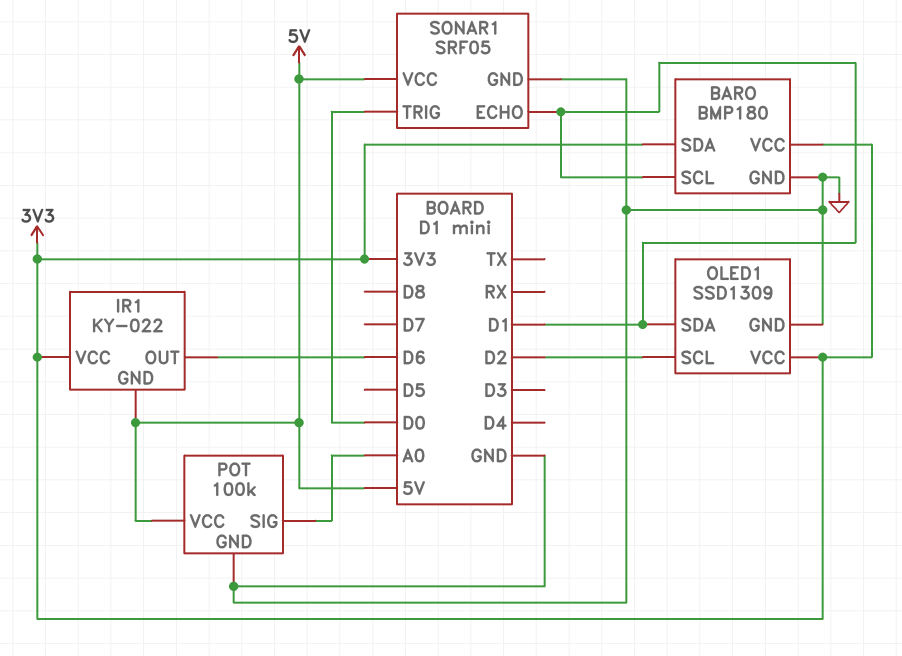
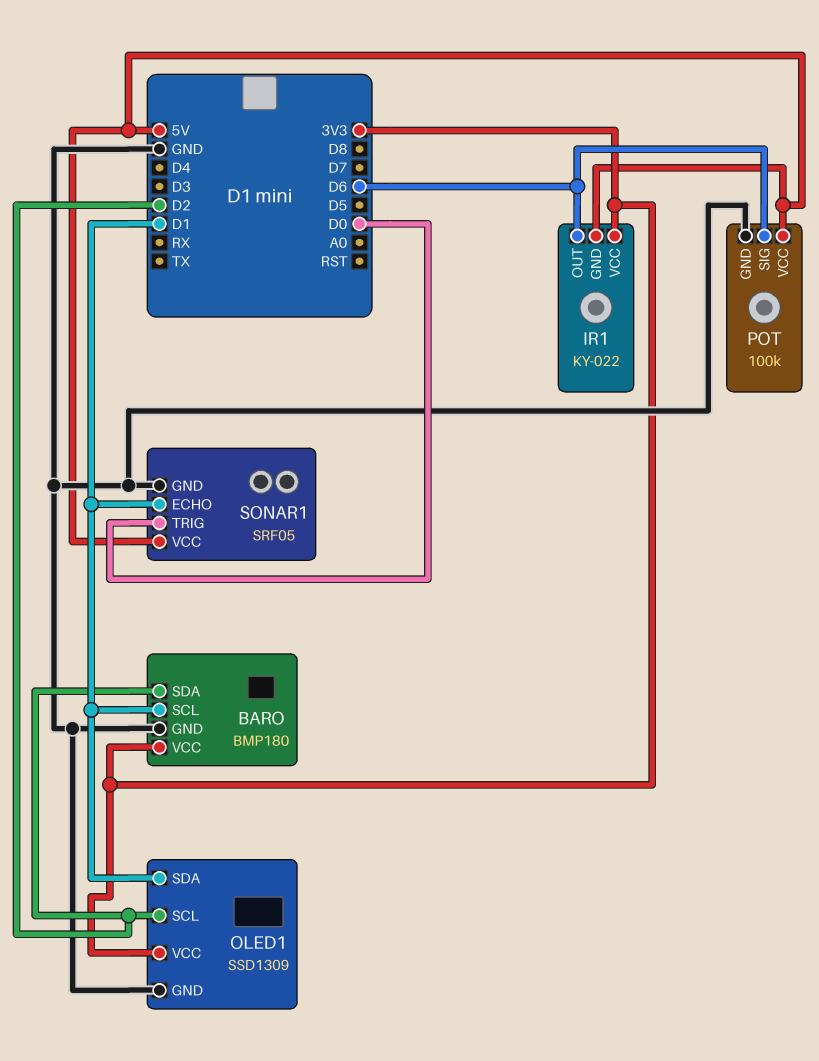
BARO pin SDA: 3V3 -> D2
POT pin SIG: A0 -> D6

